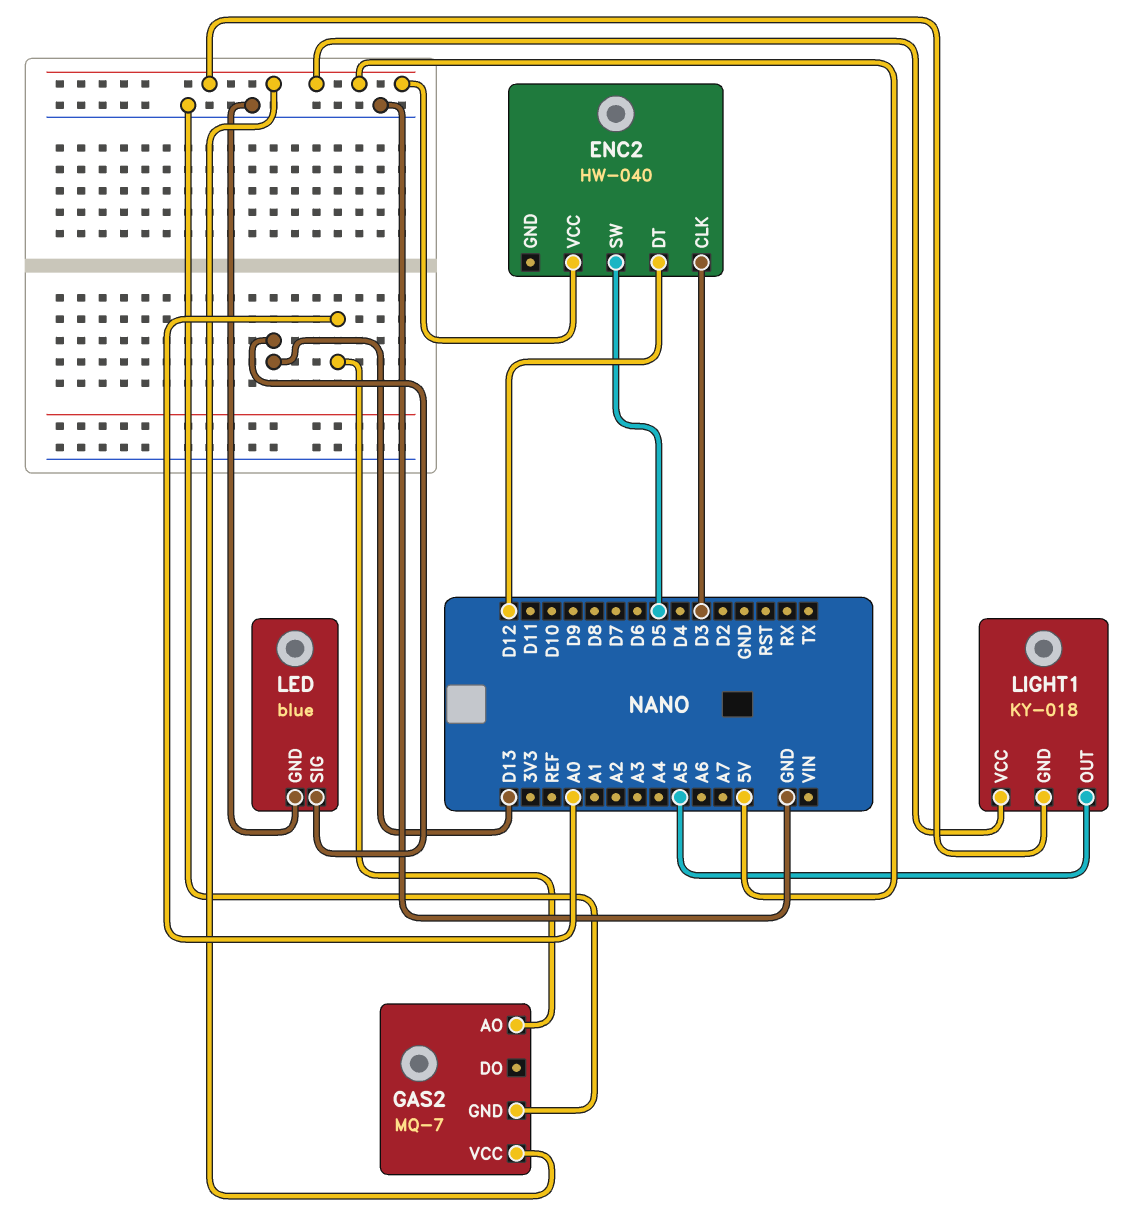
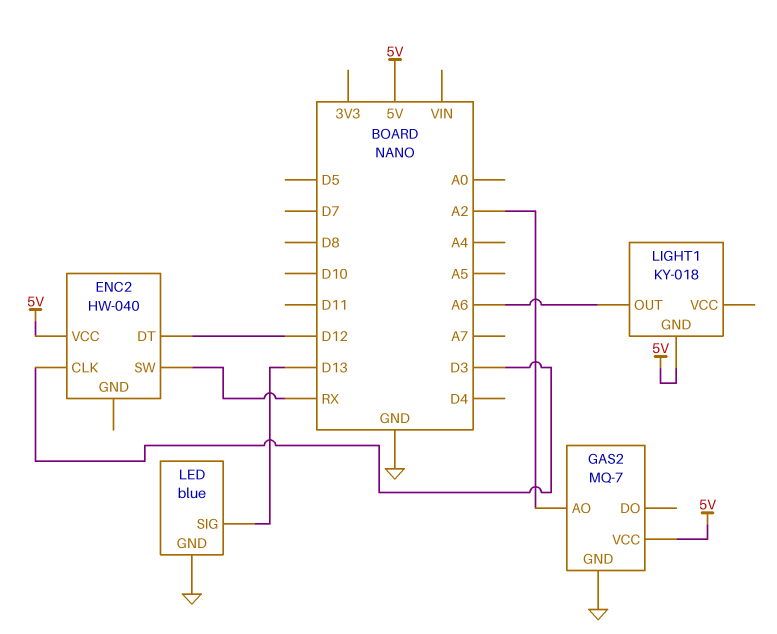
ENC2 pin SW: D5 -> RX
GAS2 pin AO: A0 -> A2
LIGHT1 pin OUT: A5 -> A6
LIGHT1 pin VCC: 5V -> none

